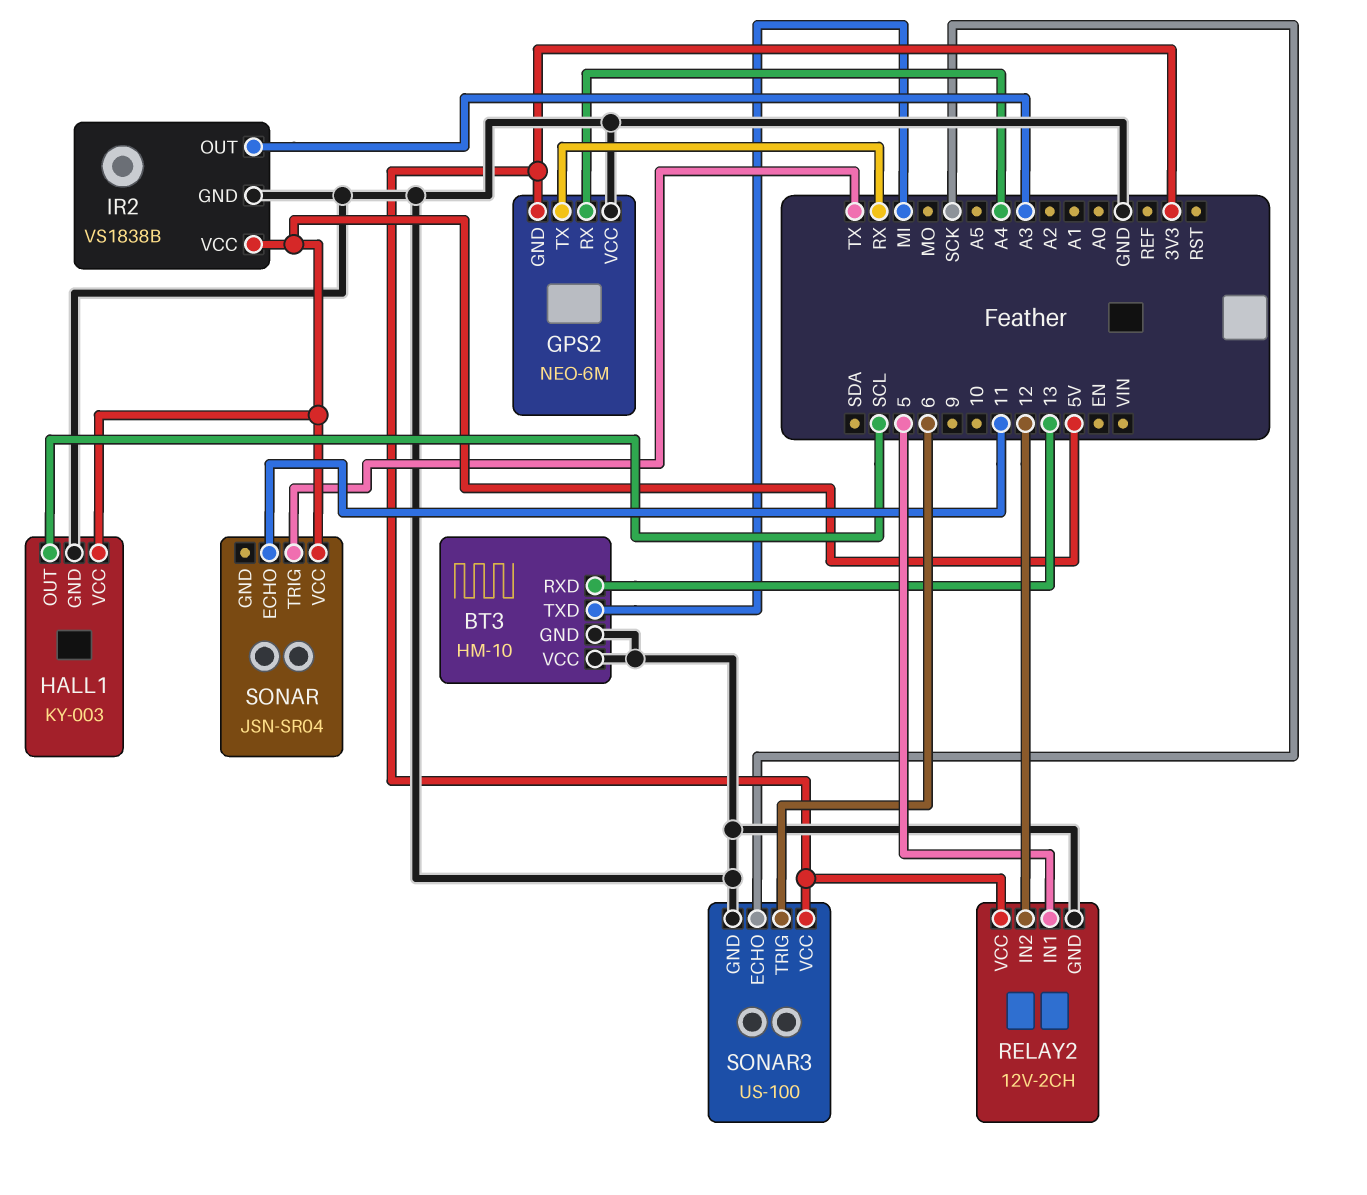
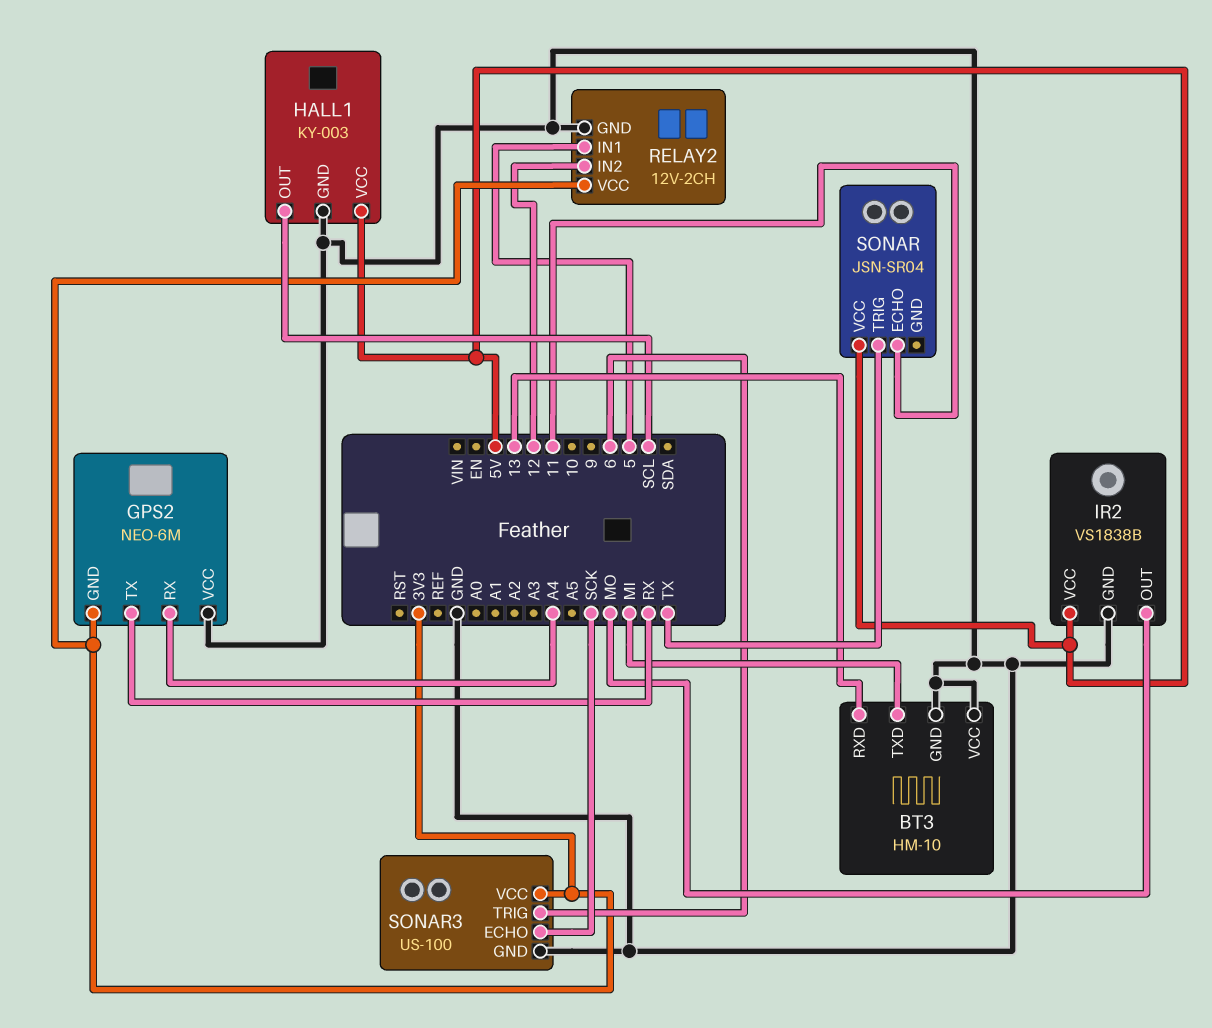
IR2 pin OUT: A3 -> MO

